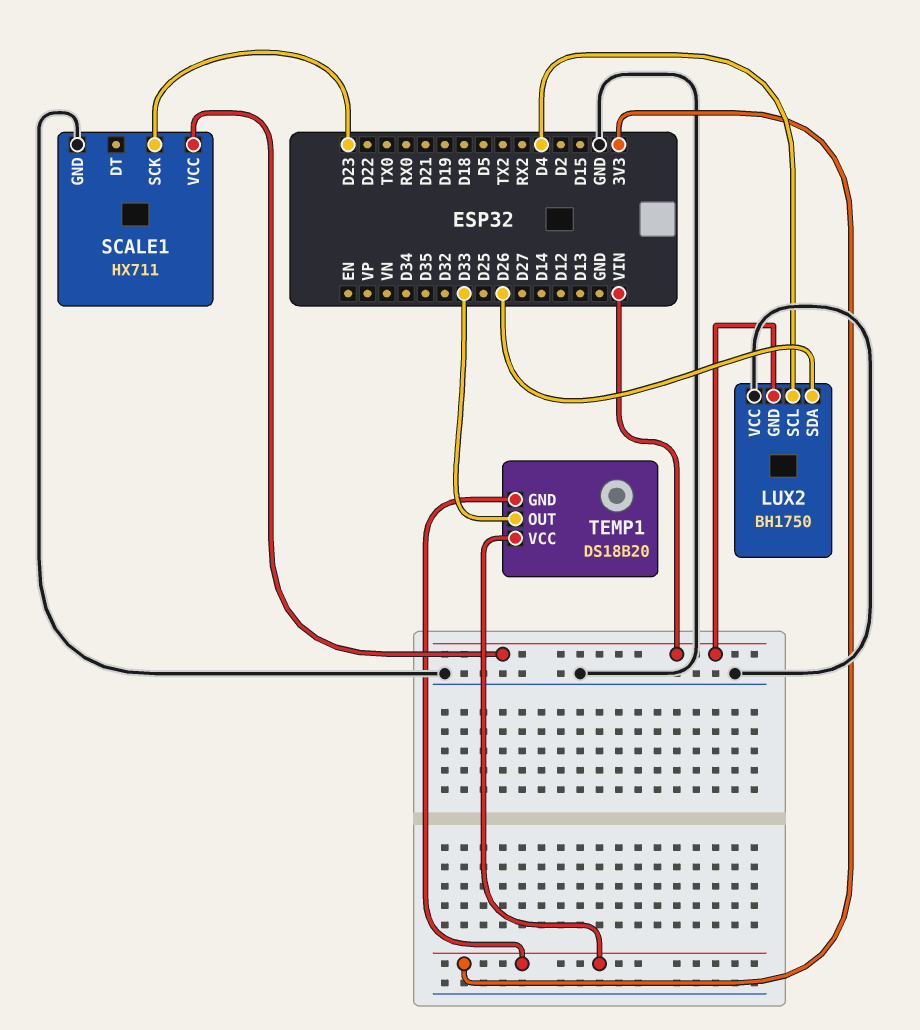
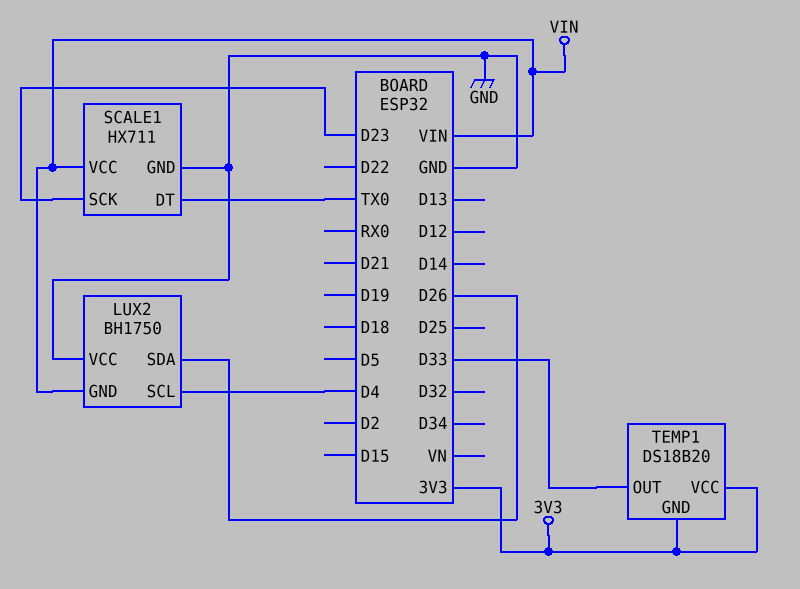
SCALE1 pin DT: none -> TX0

